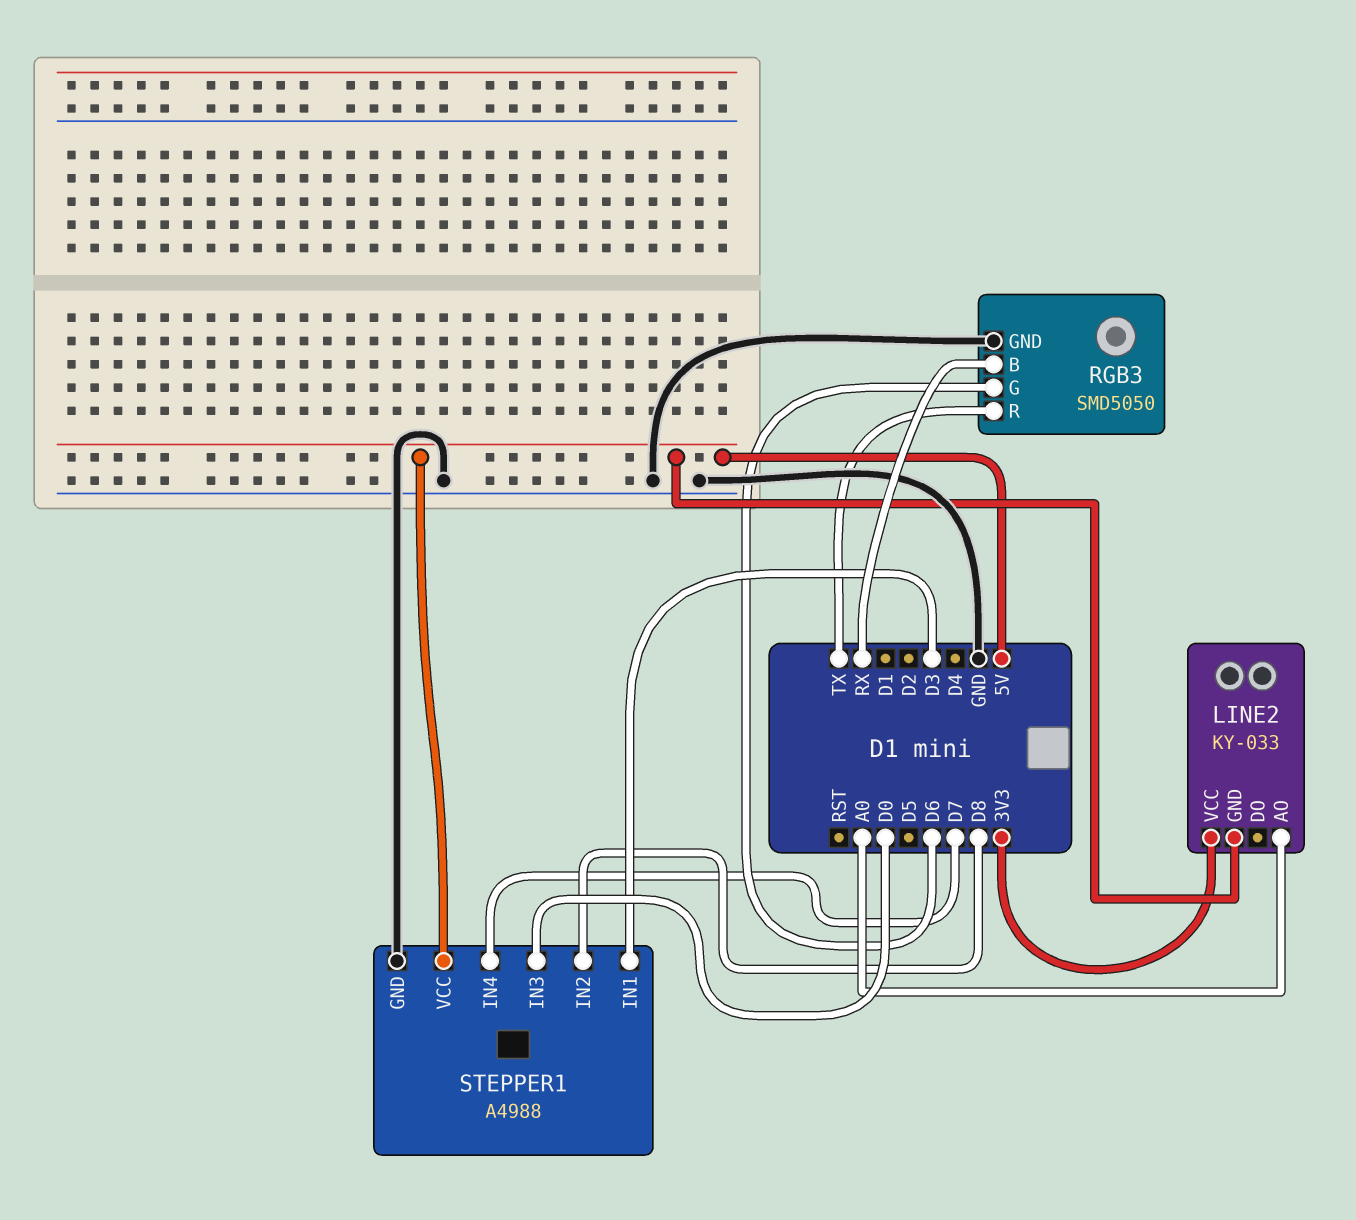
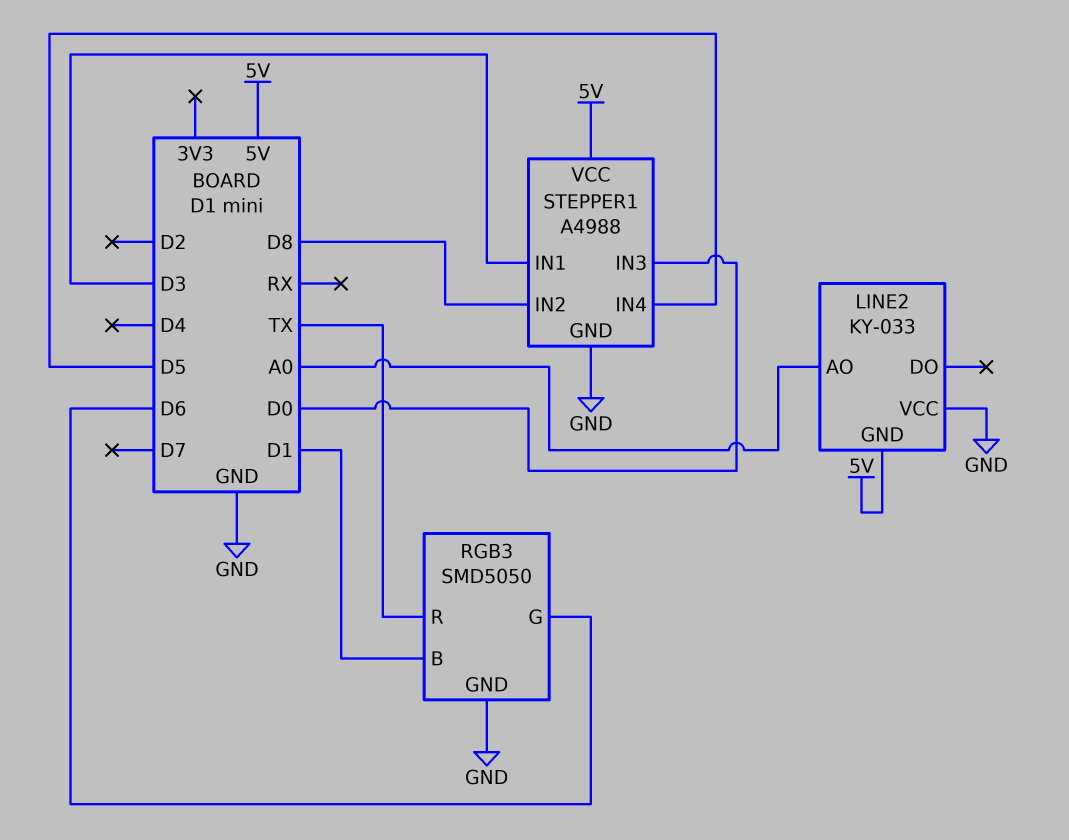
LINE2 pin VCC: 3V3 -> GND
RGB3 pin B: RX -> D1
STEPPER1 pin IN4: D7 -> D5

